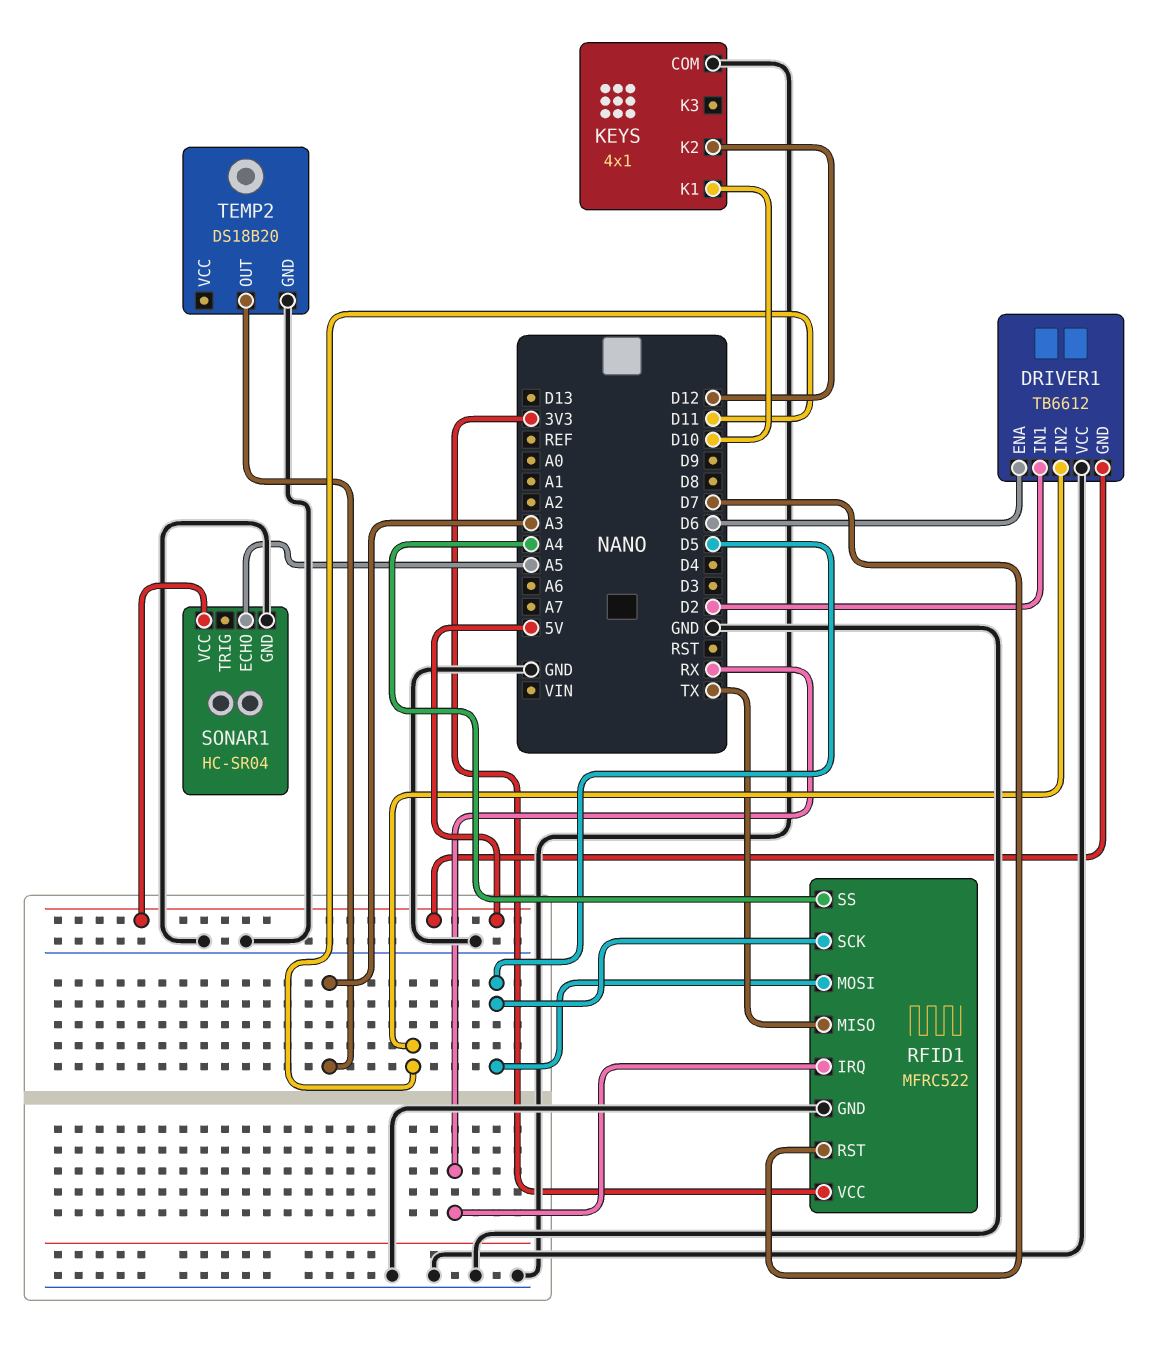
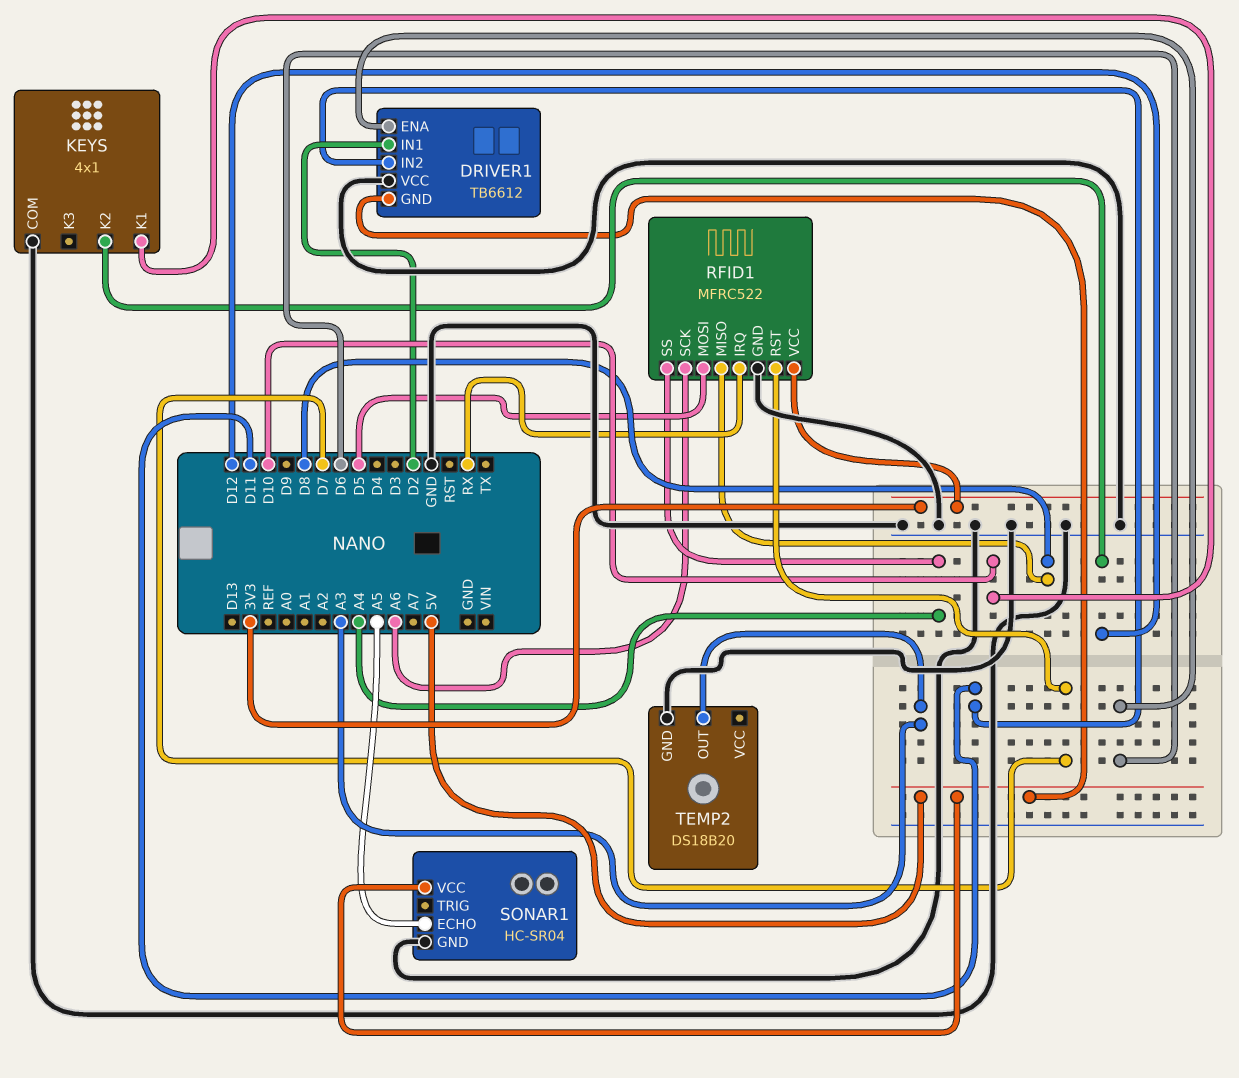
RFID1 pin MISO: TX -> D8
RFID1 pin SCK: D5 -> A6

